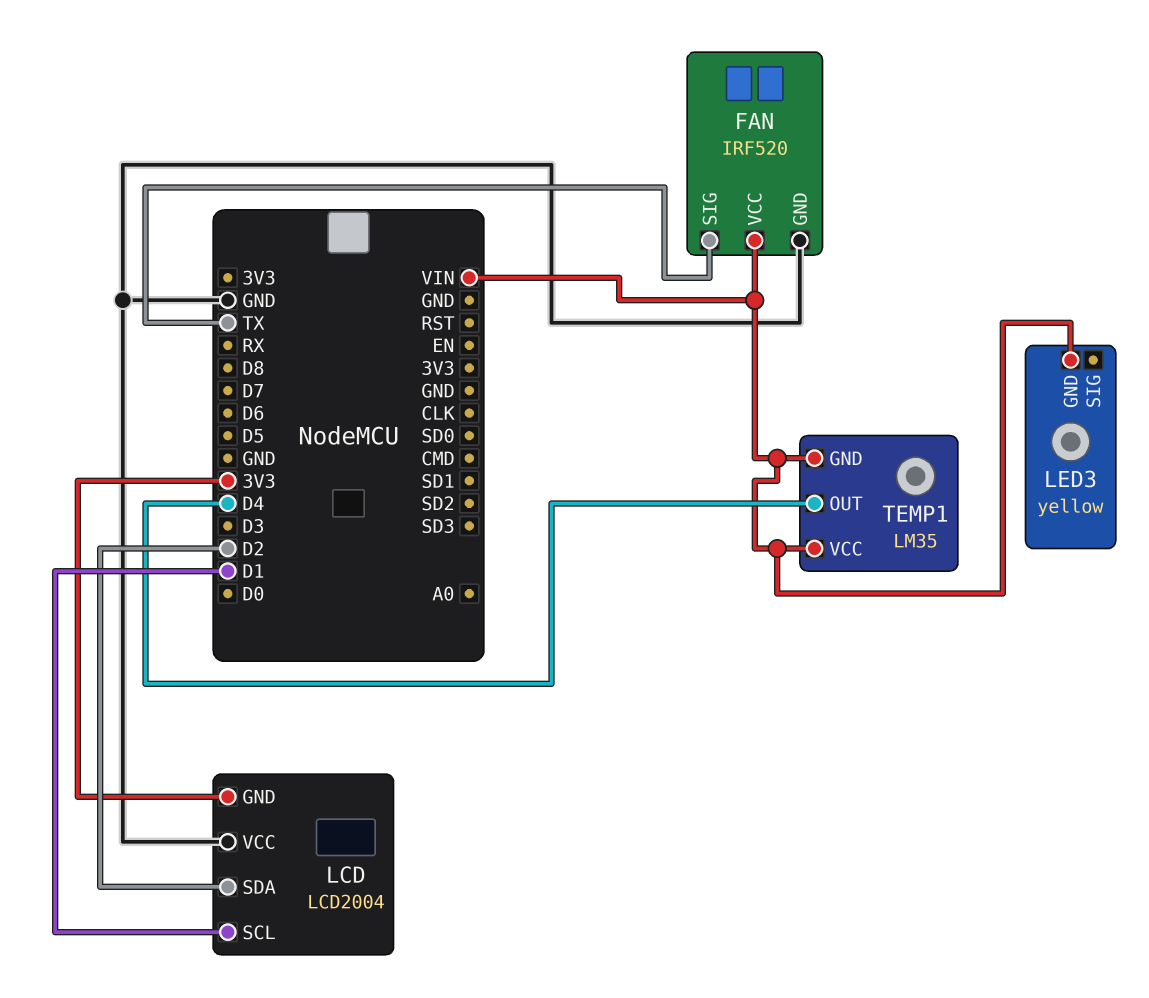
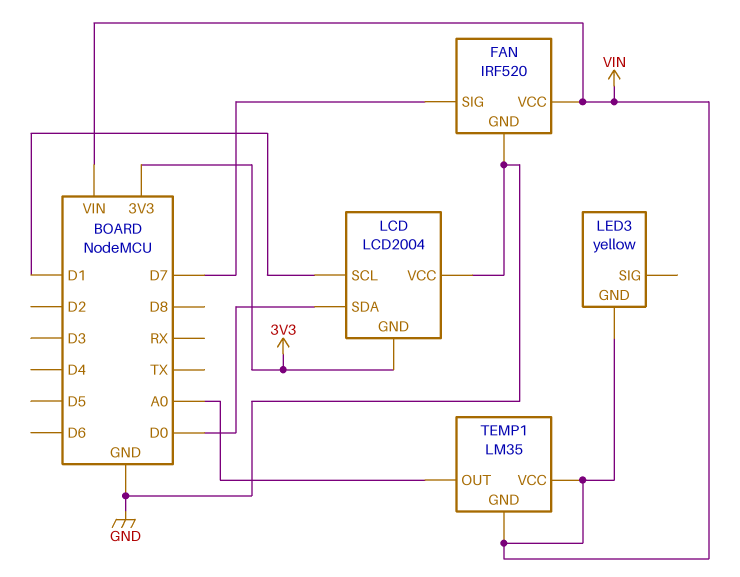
FAN pin SIG: TX -> D7
LCD pin SDA: D2 -> D0
TEMP1 pin OUT: D4 -> A0

